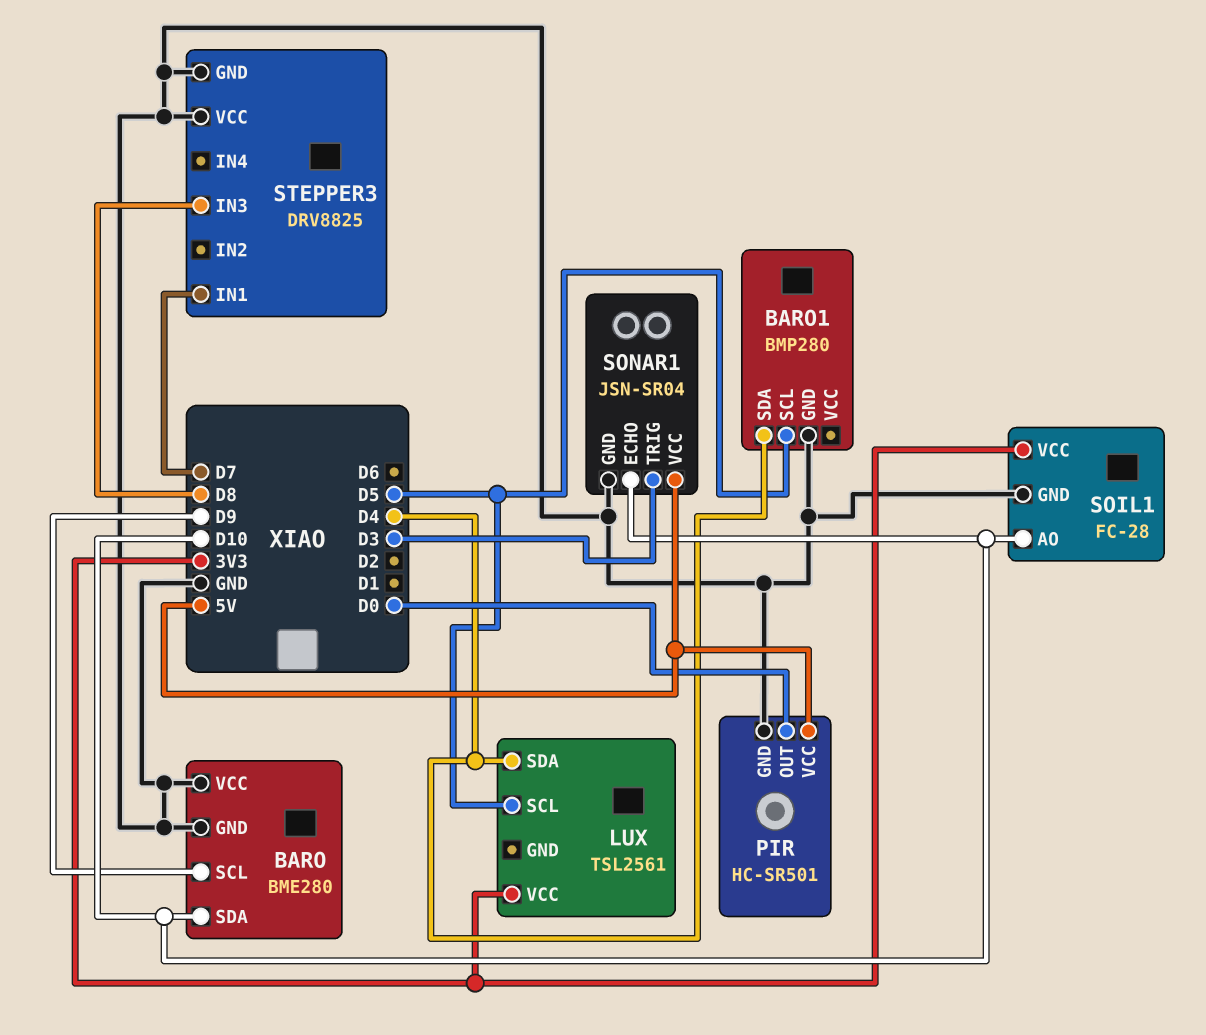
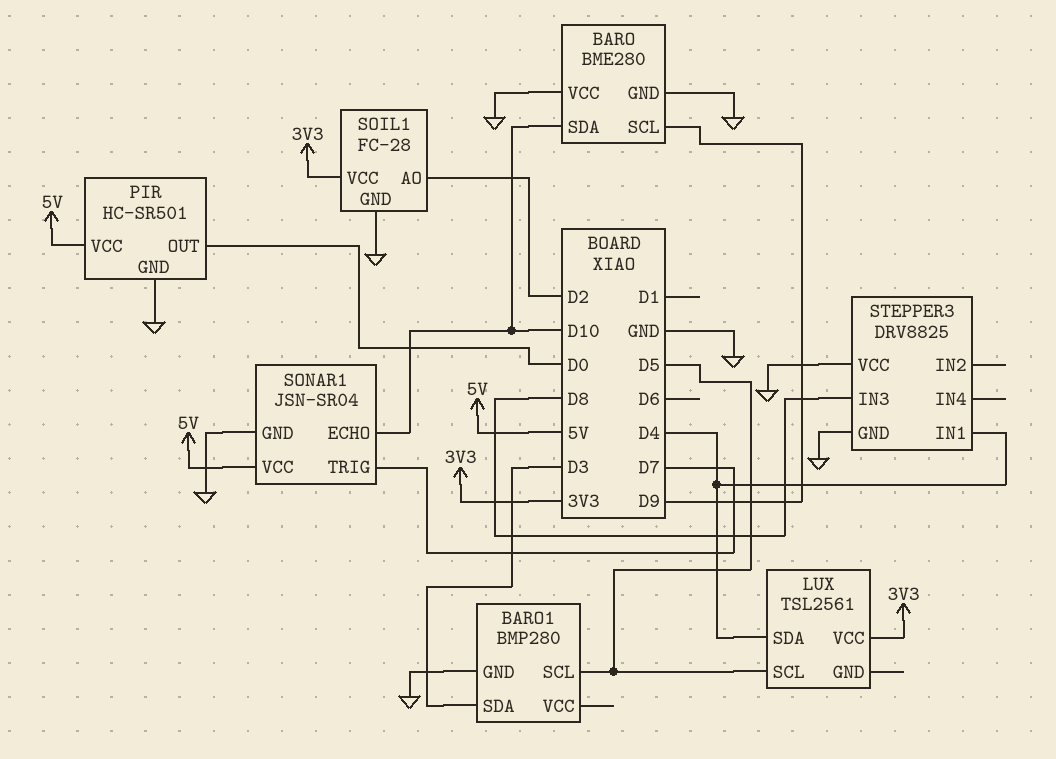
BARO1 pin SDA: D4 -> D3
SOIL1 pin AO: D10 -> D2
SONAR1 pin TRIG: D3 -> D7
STEPPER3 pin IN1: D7 -> D4

